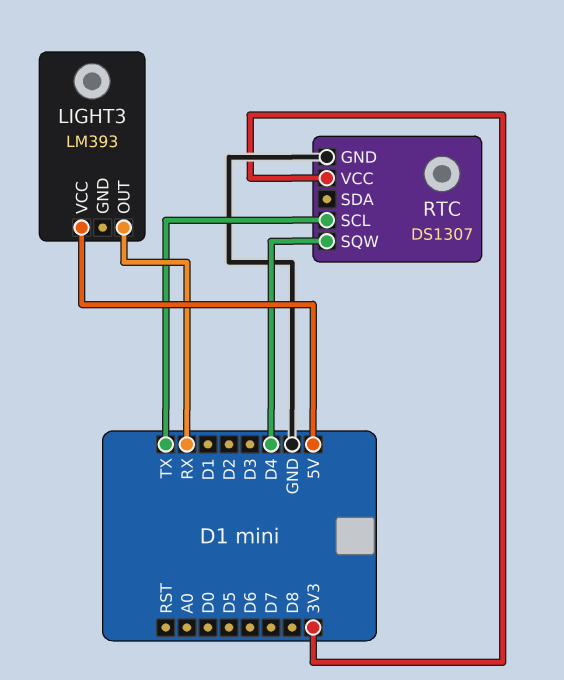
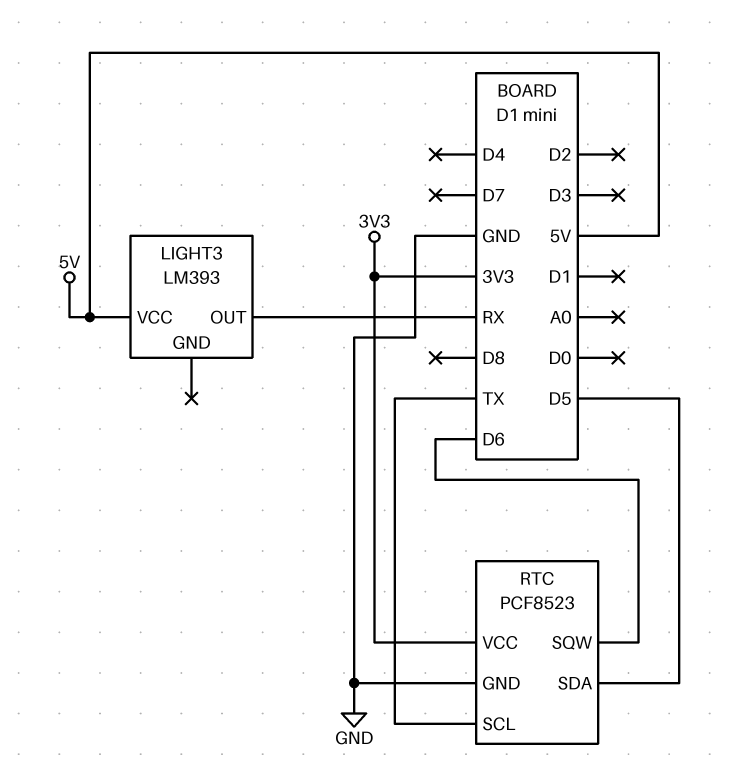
RTC: DS1307 -> PCF8523
RTC pin SDA: none -> D5
RTC pin SQW: D4 -> D6

